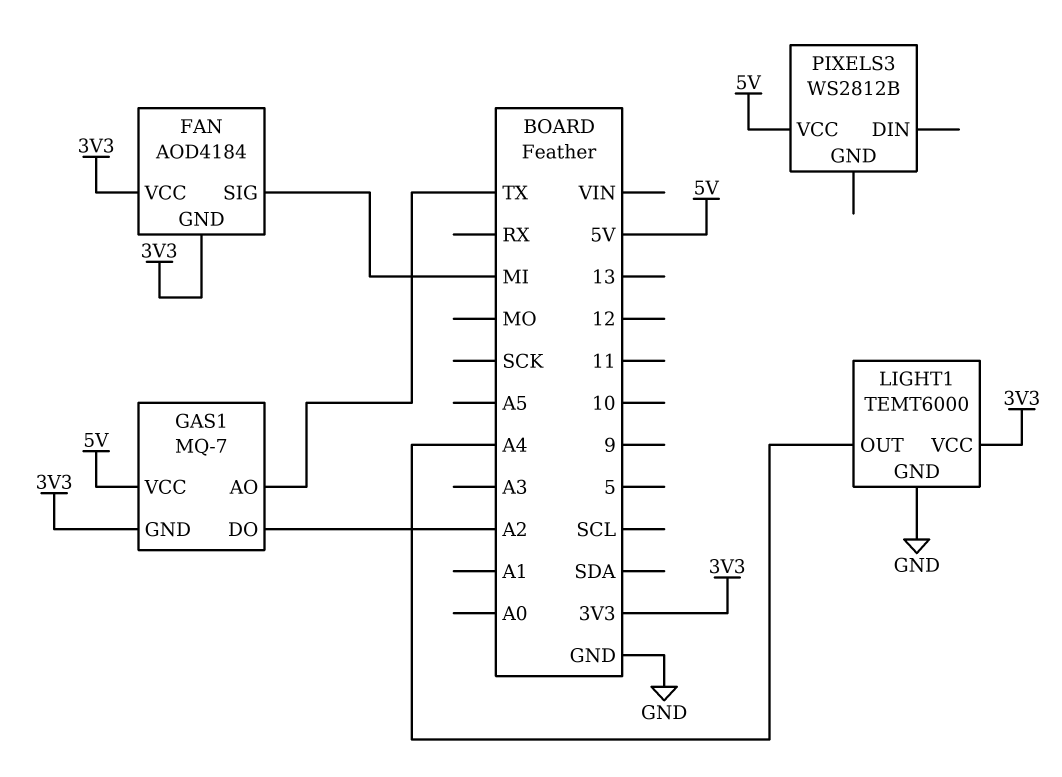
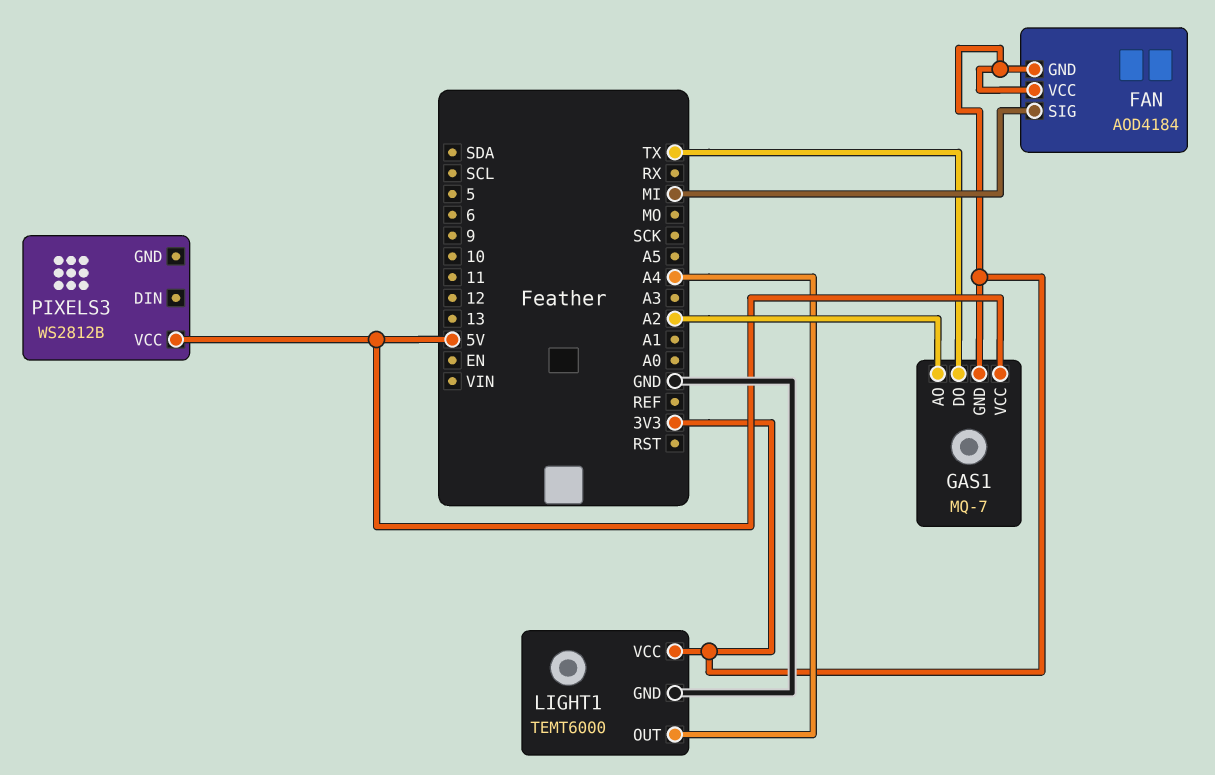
GAS1 pin AO: TX -> A2
GAS1 pin DO: A2 -> TX

